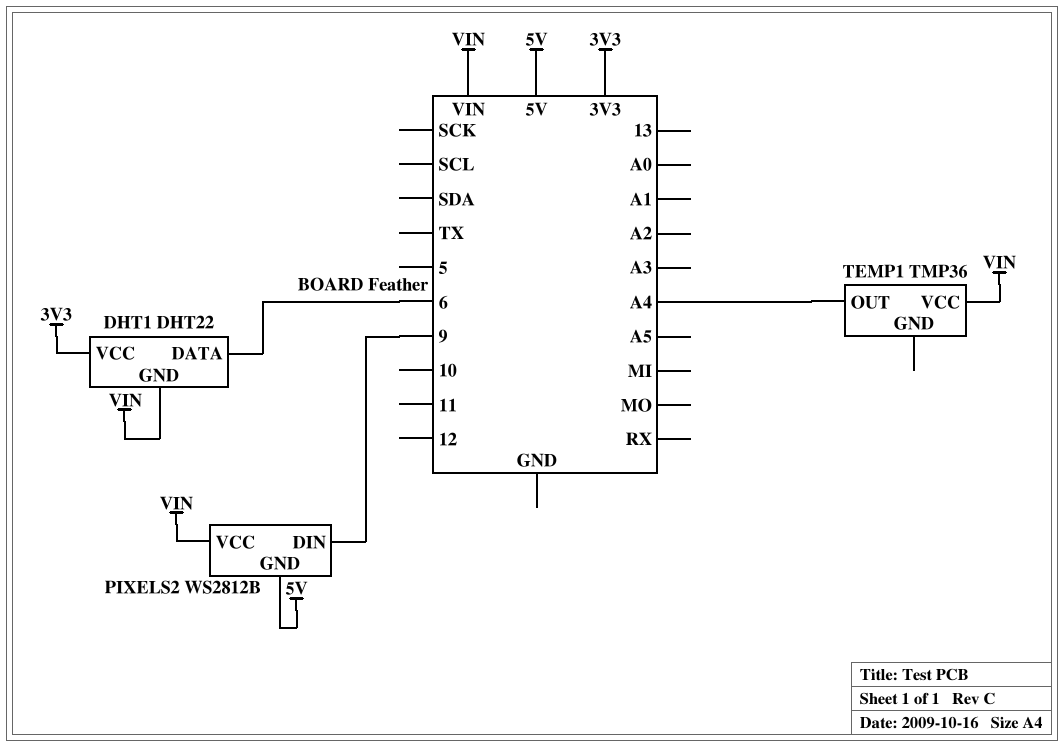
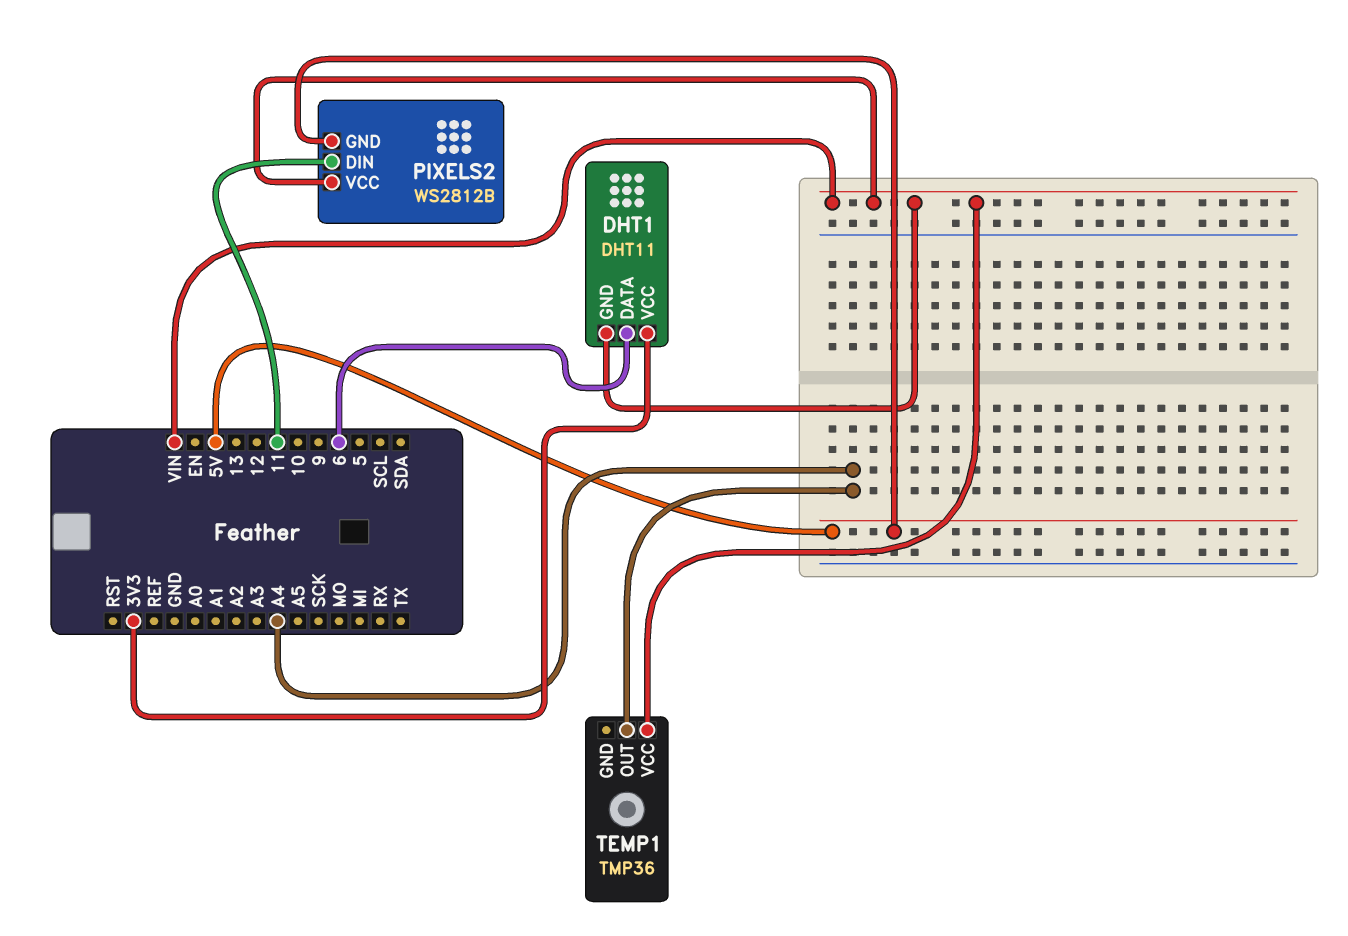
DHT1: DHT22 -> DHT11
PIXELS2 pin DIN: 9 -> 11

